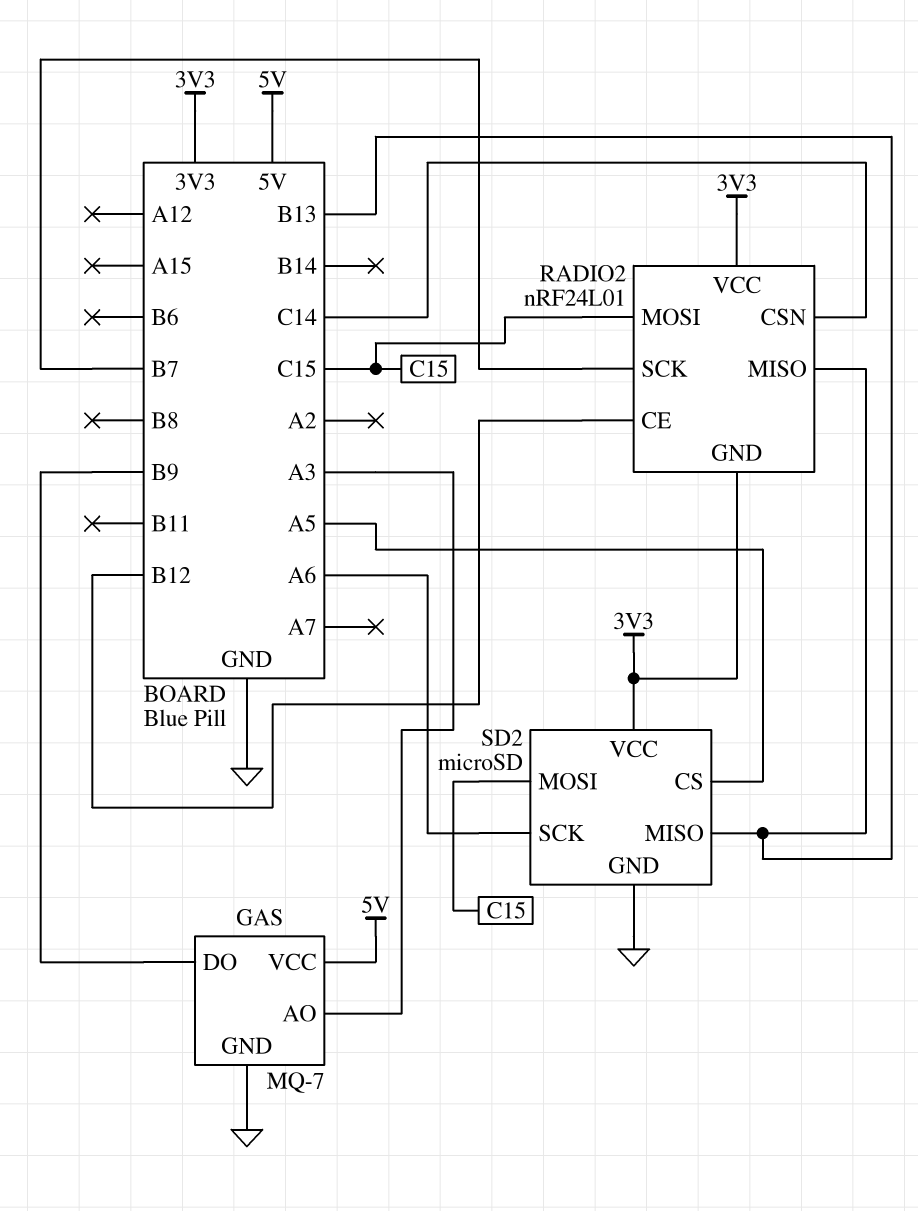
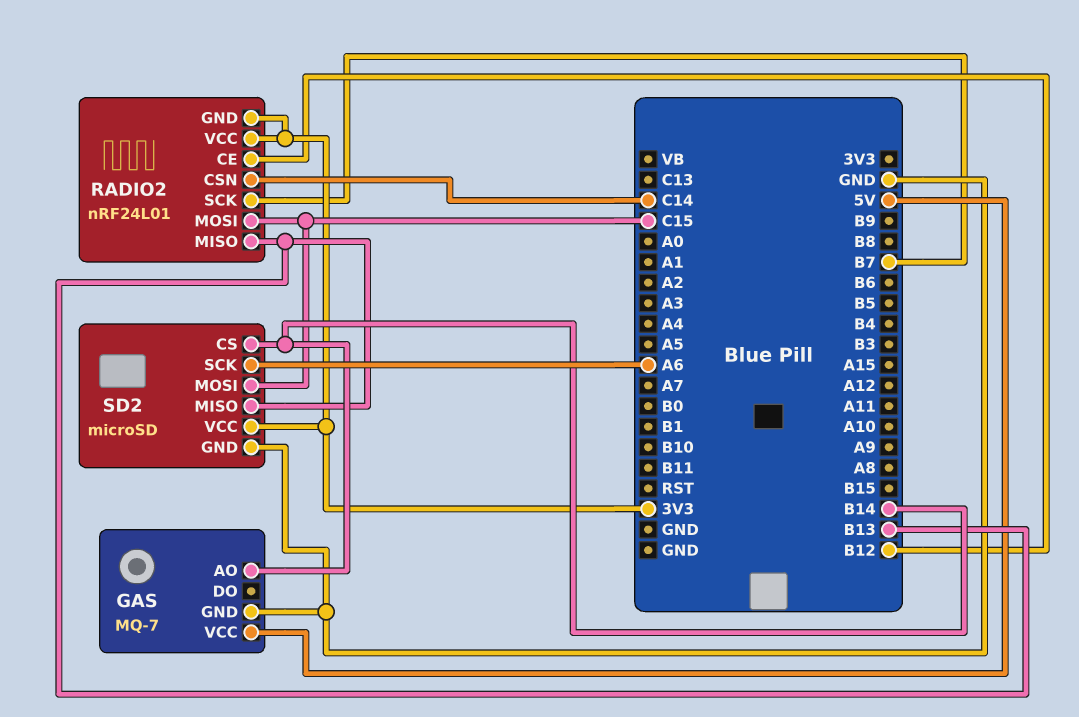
GAS pin AO: A3 -> B14
GAS pin DO: B9 -> none
SD2 pin CS: A5 -> B14

